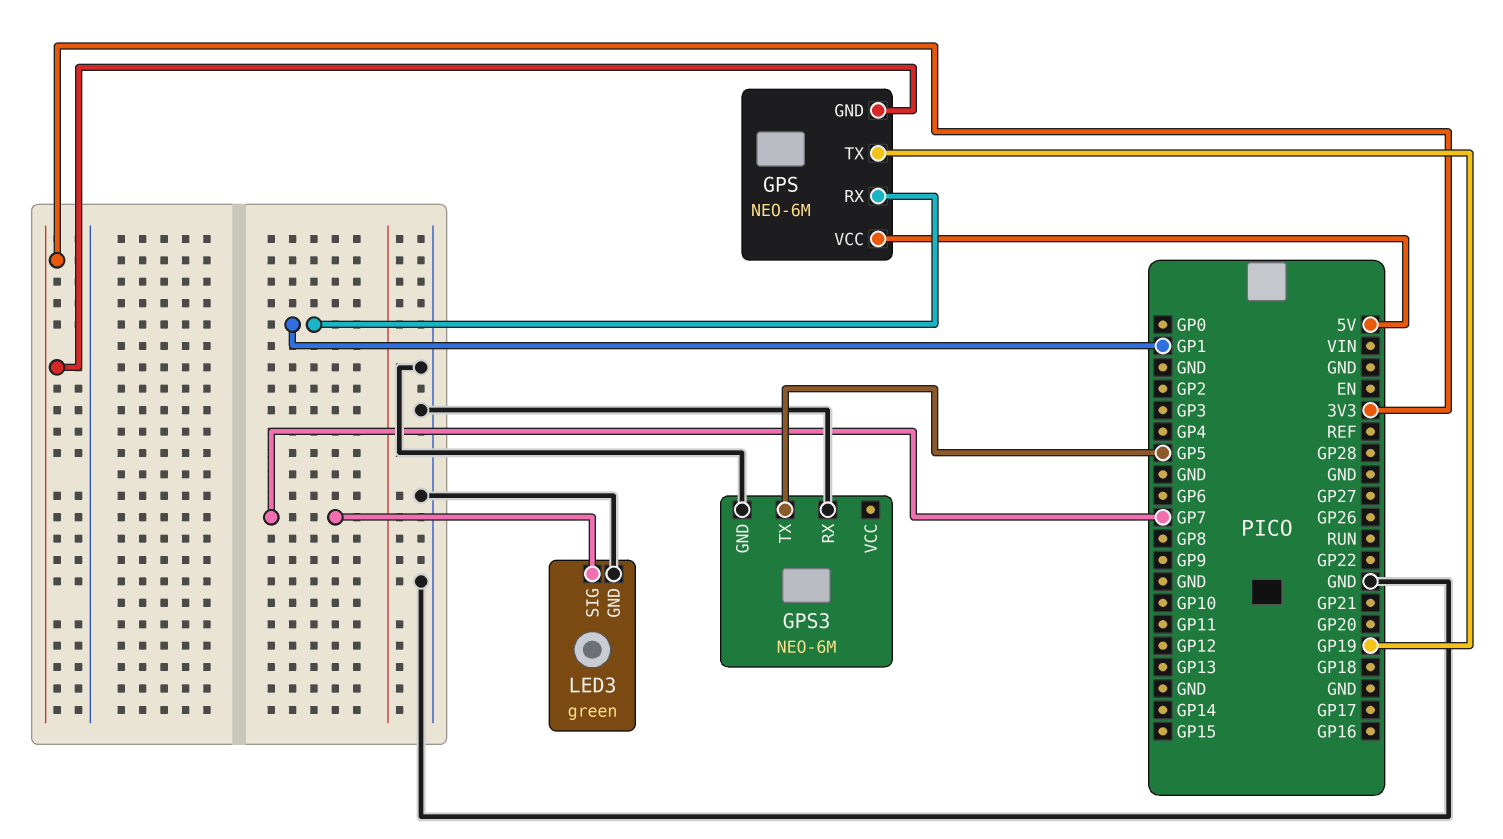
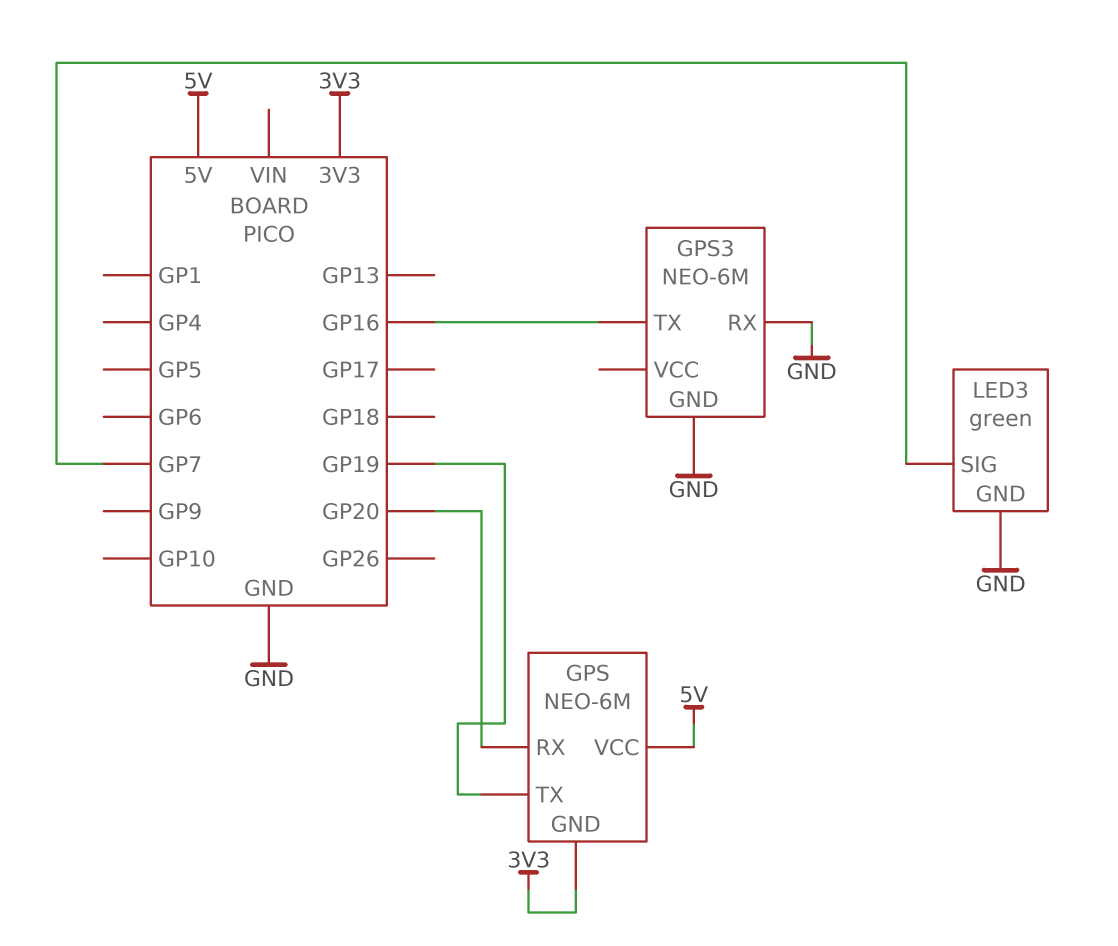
GPS pin RX: GP1 -> GP20
GPS3 pin TX: GP5 -> GP16

